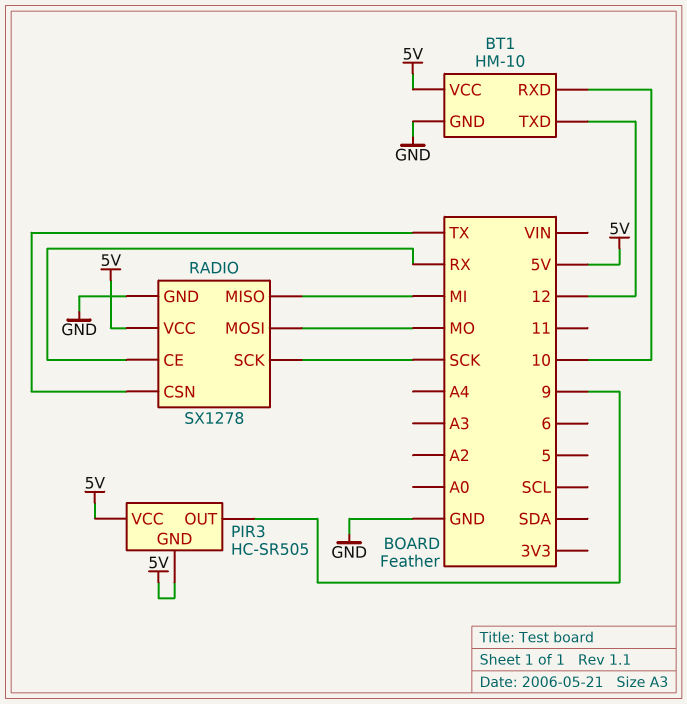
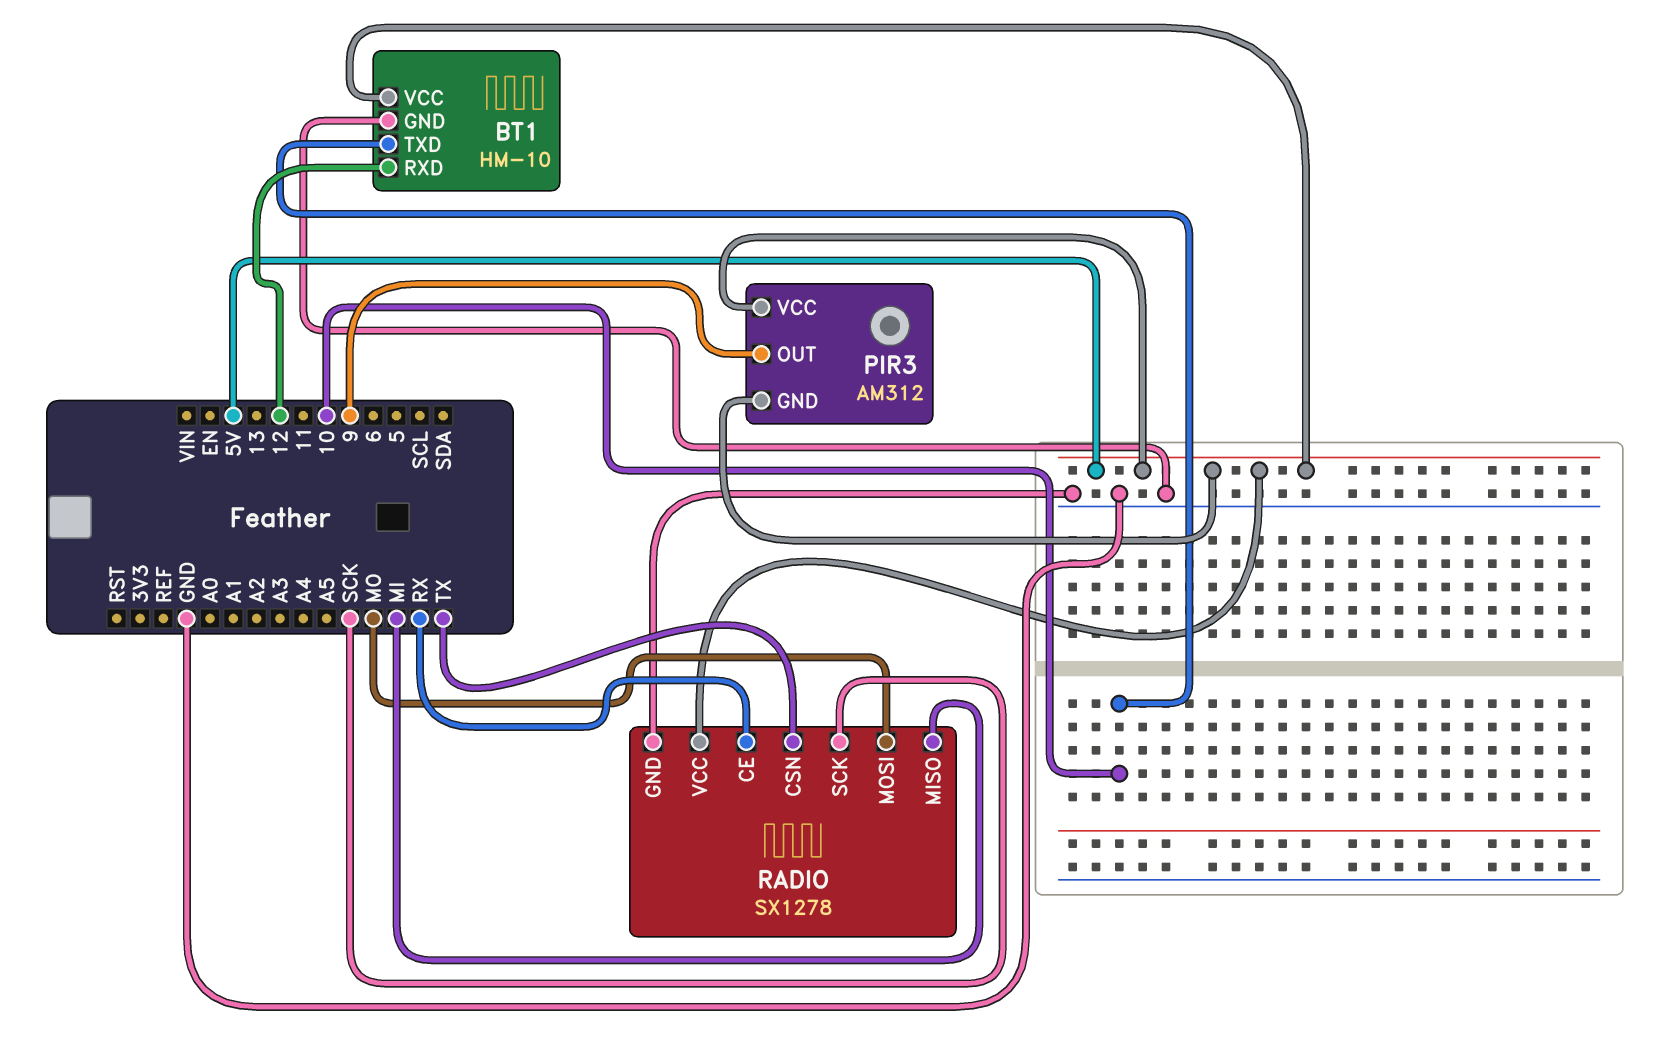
BT1 pin RXD: 10 -> 12
BT1 pin TXD: 12 -> 10
PIR3: HC-SR505 -> AM312

